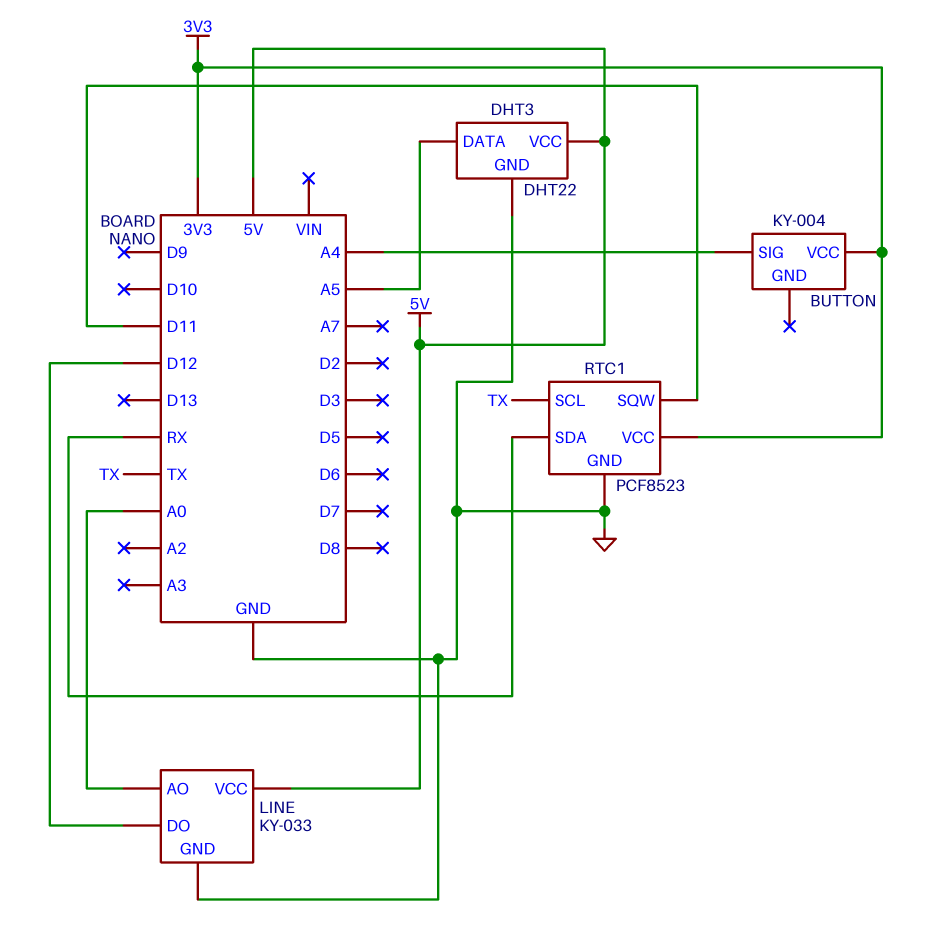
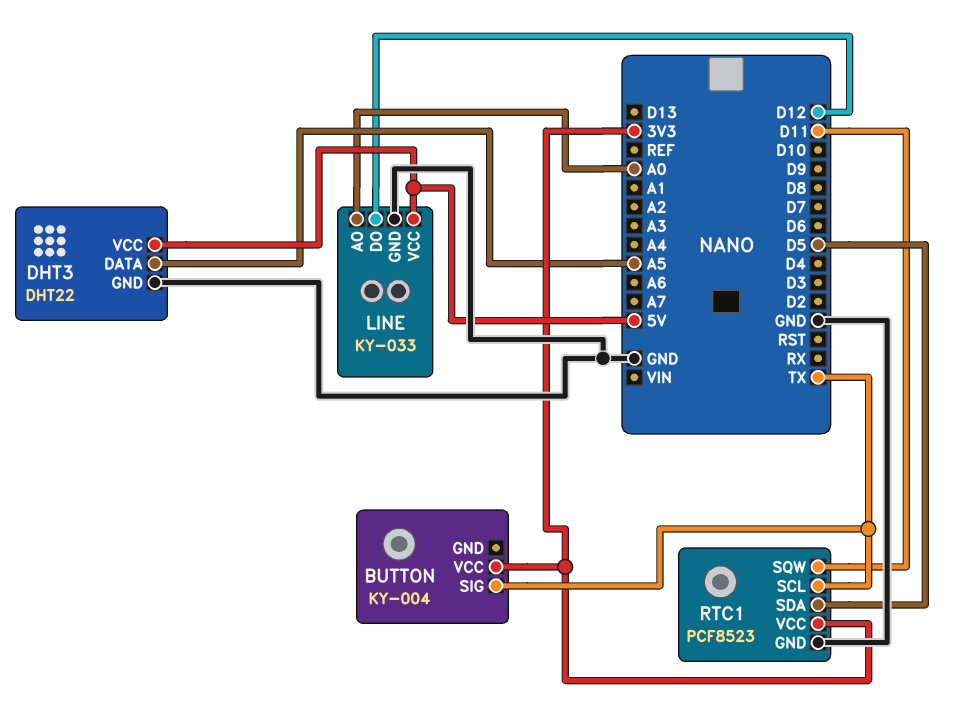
BUTTON pin SIG: A4 -> TX
RTC1 pin SDA: RX -> D5

